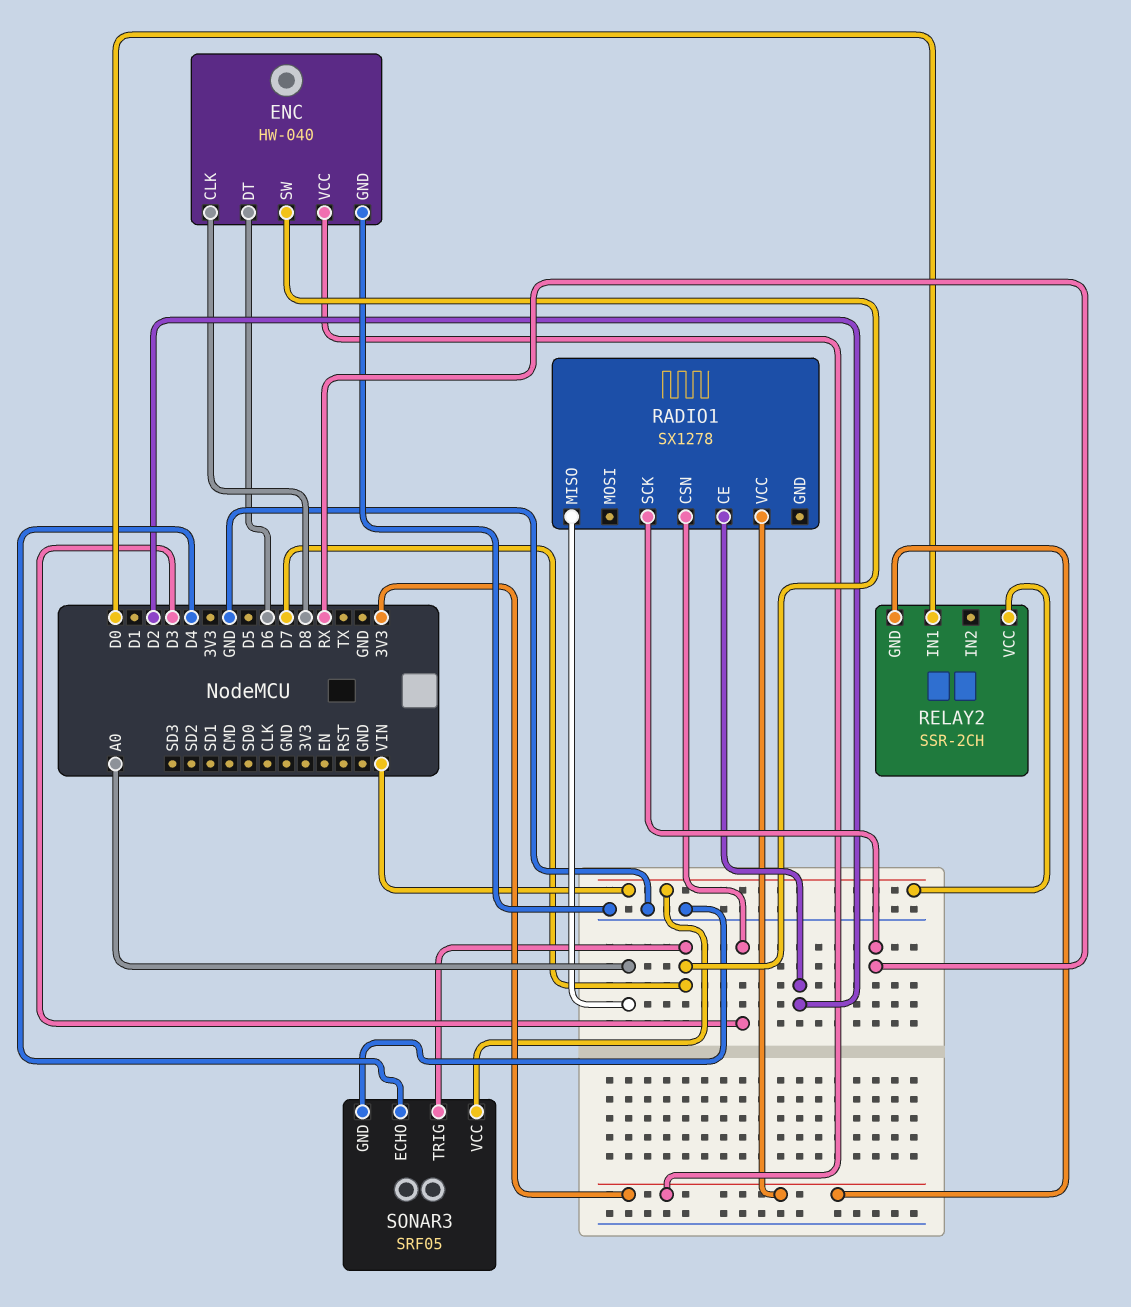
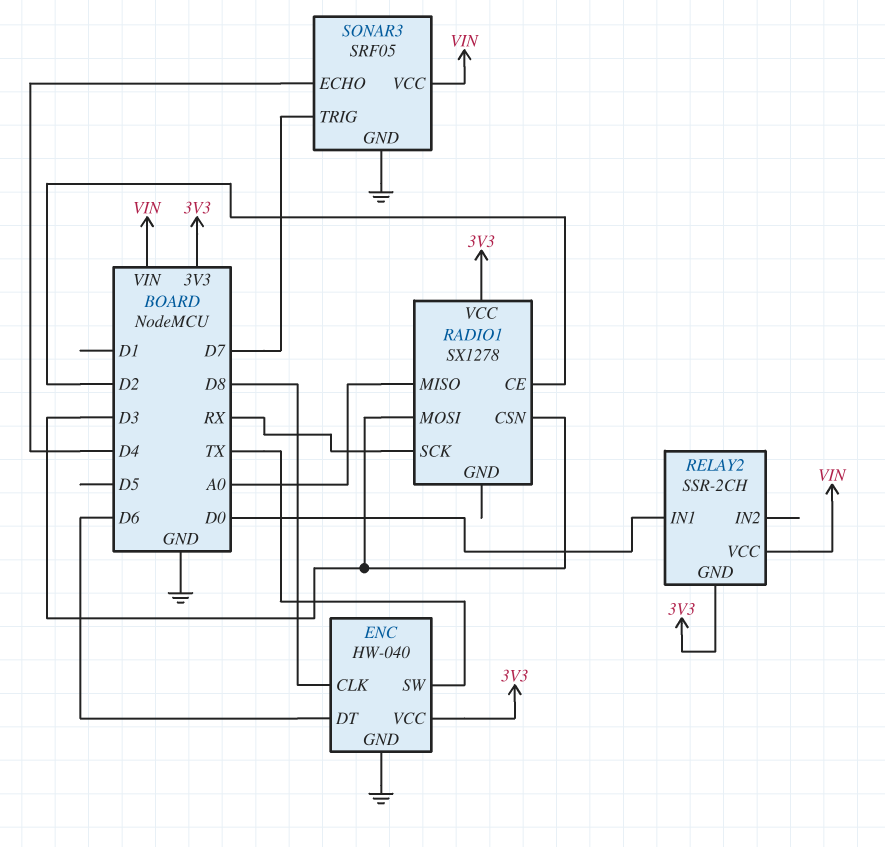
ENC pin SW: D7 -> TX
RADIO1 pin MOSI: none -> D3

